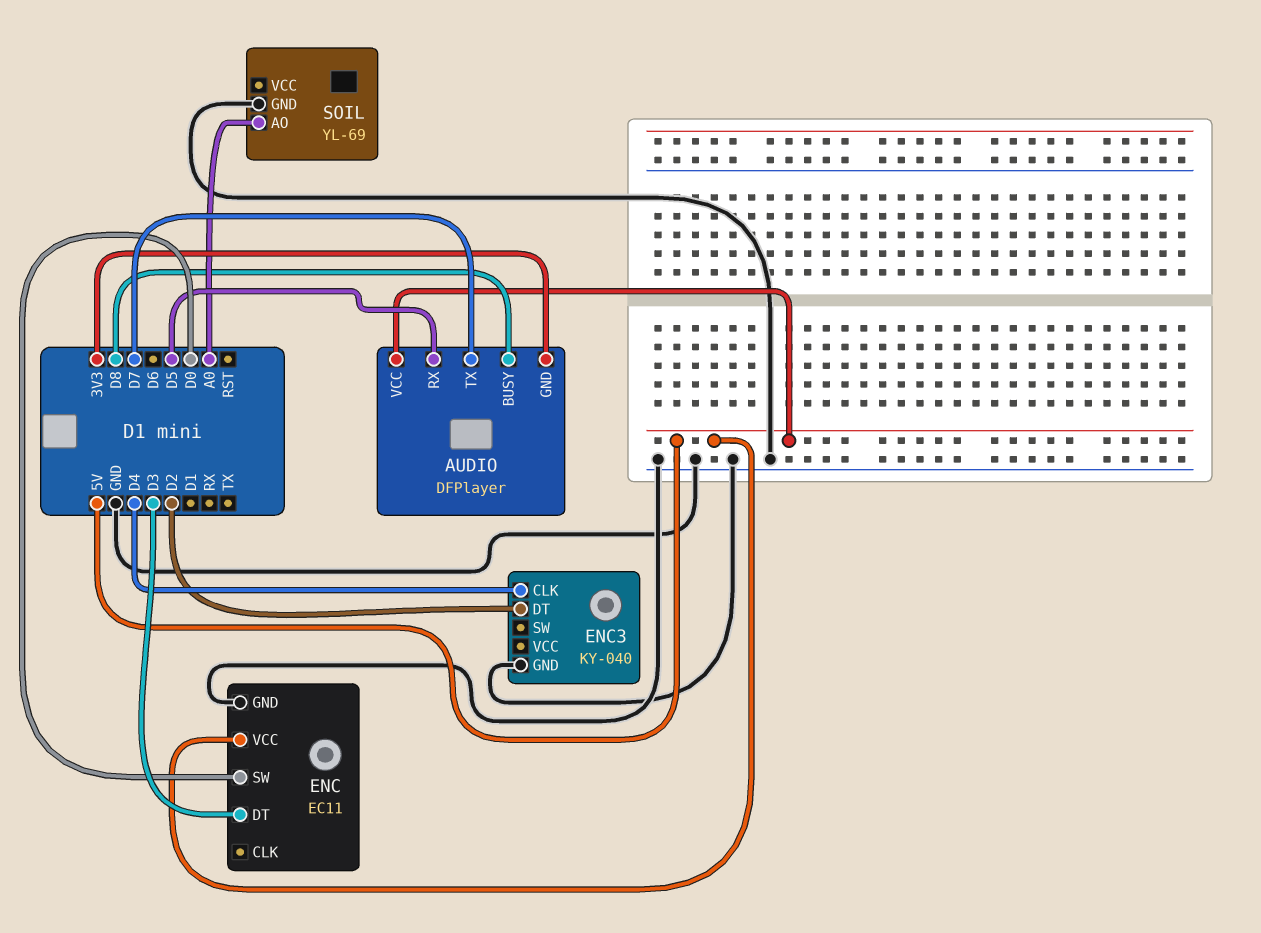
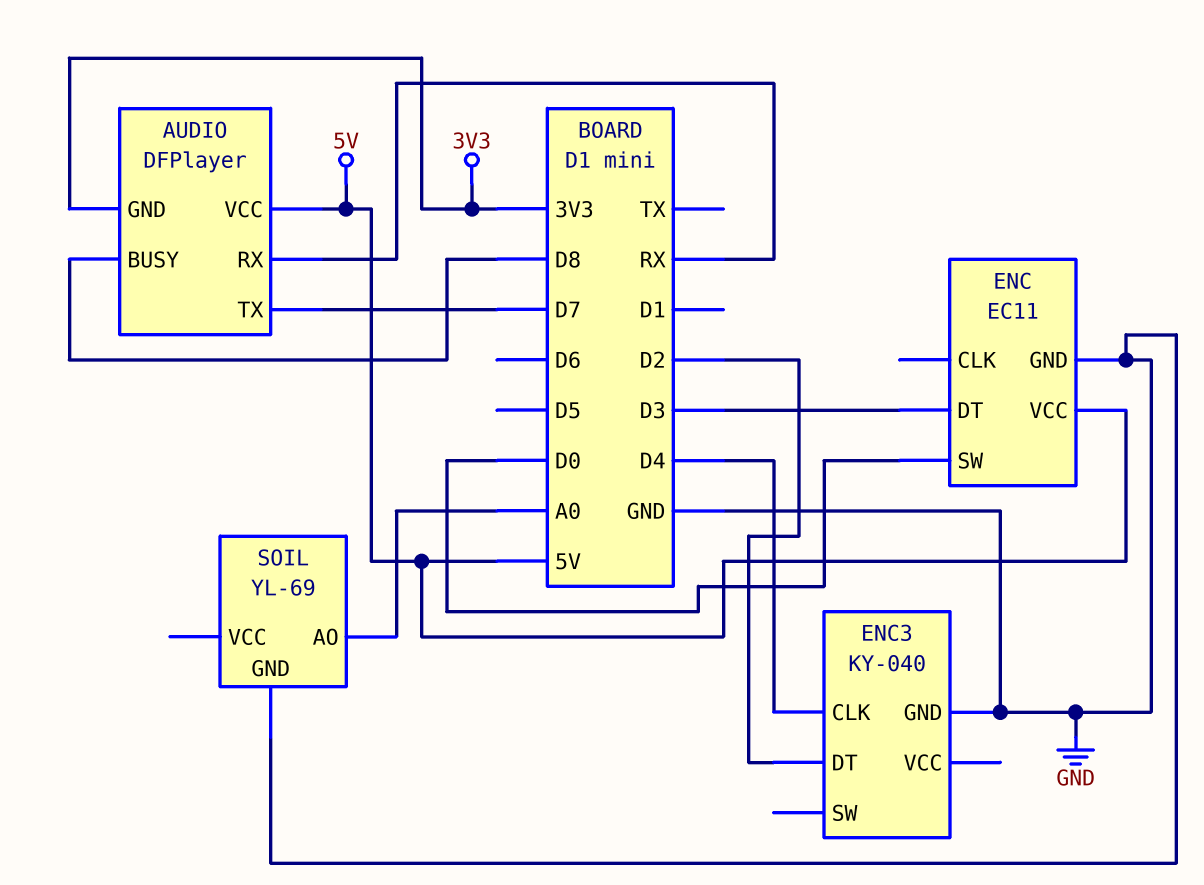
AUDIO pin RX: D5 -> RX

